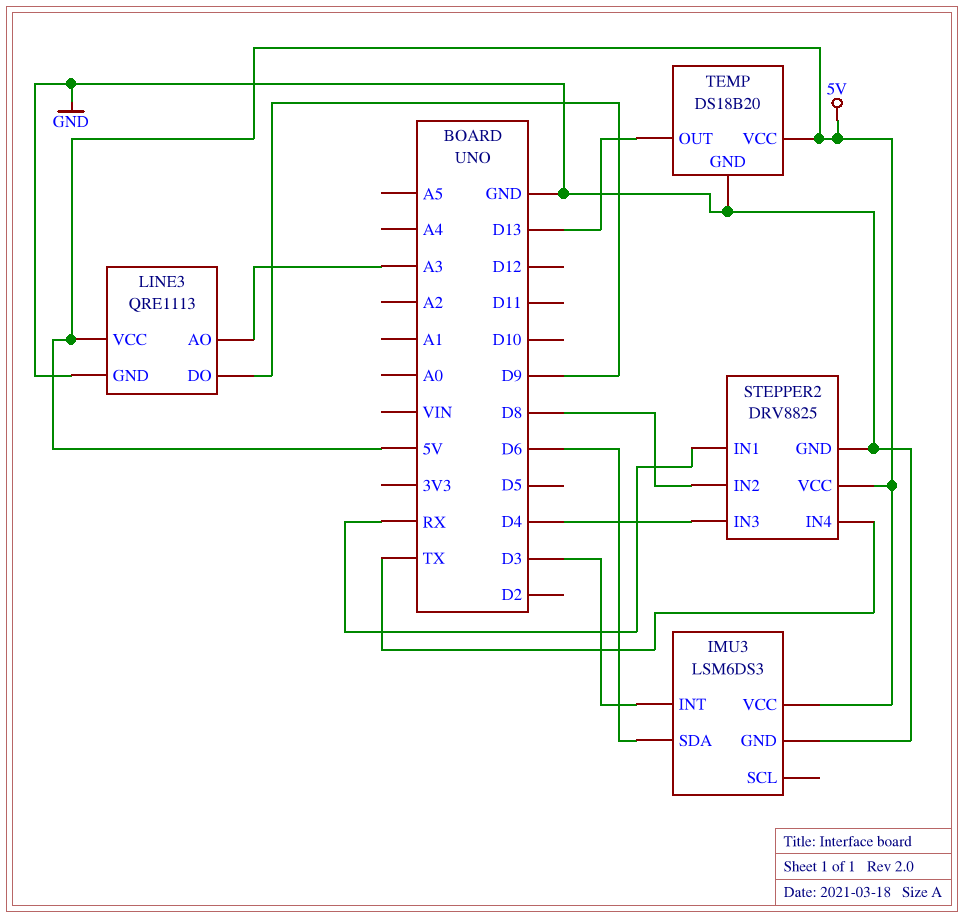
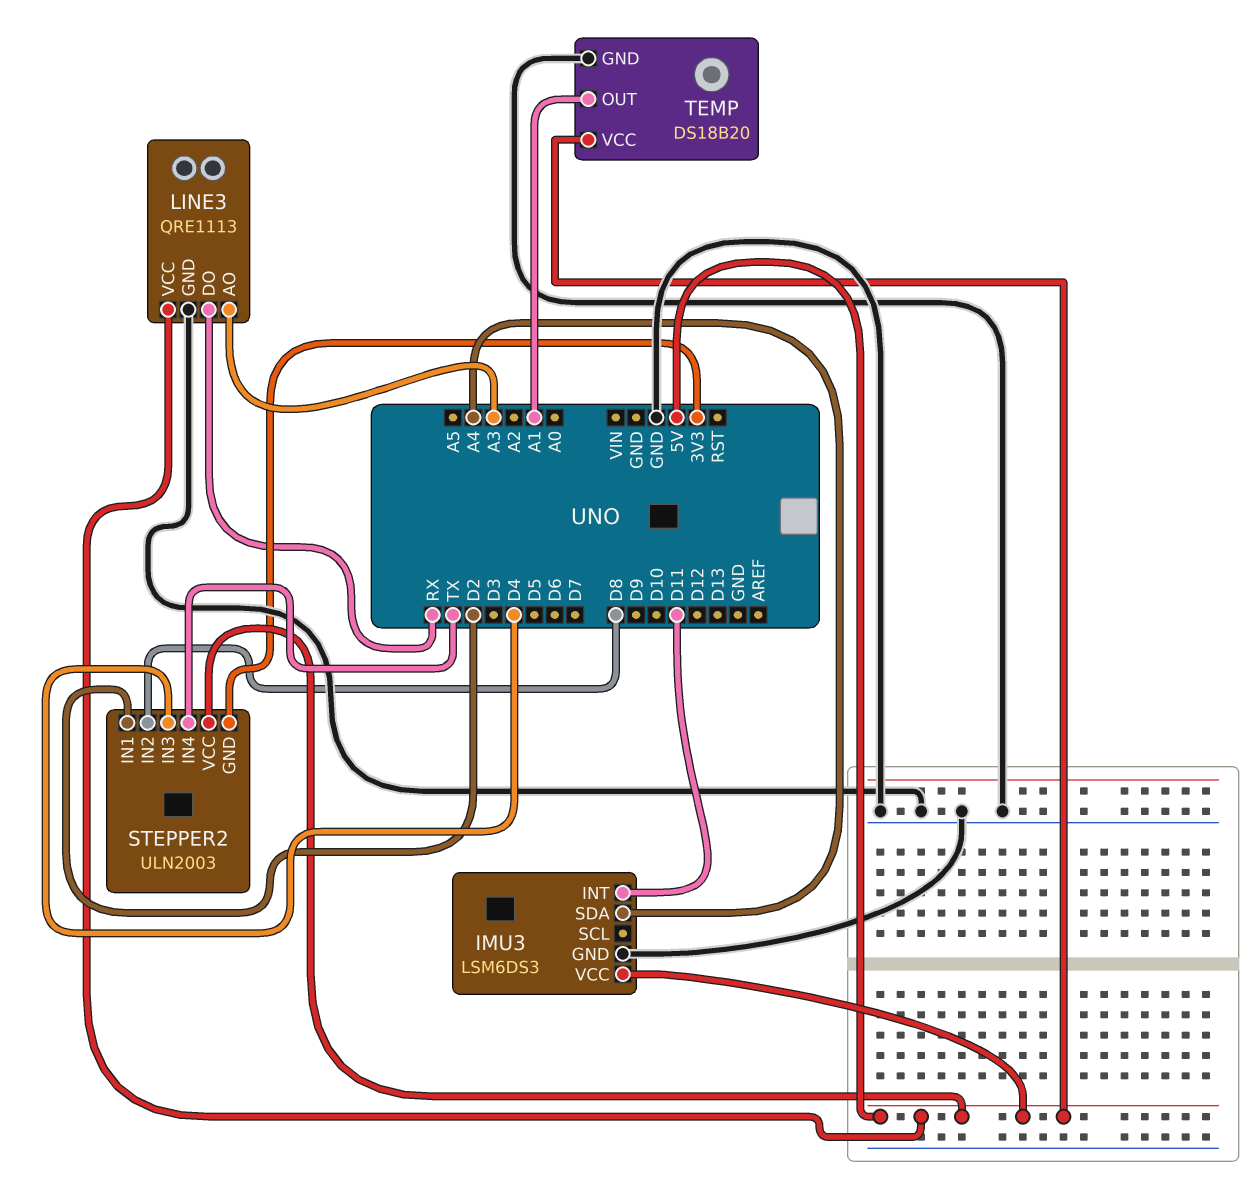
IMU3 pin INT: D3 -> D11
IMU3 pin SDA: D6 -> A4
LINE3 pin DO: D9 -> RX
STEPPER2: DRV8825 -> ULN2003
STEPPER2 pin GND: GND -> 3V3
STEPPER2 pin IN1: RX -> D2
TEMP pin OUT: D13 -> A1

